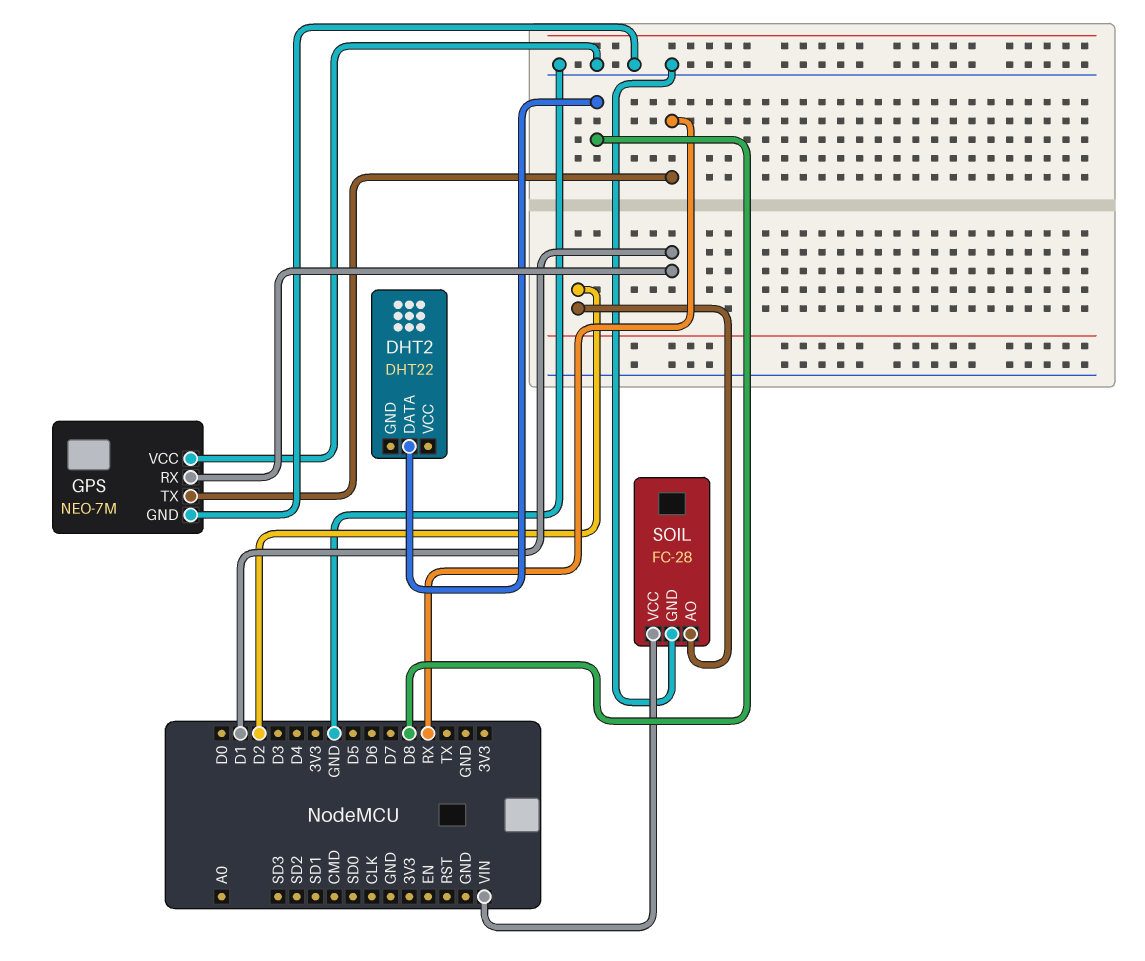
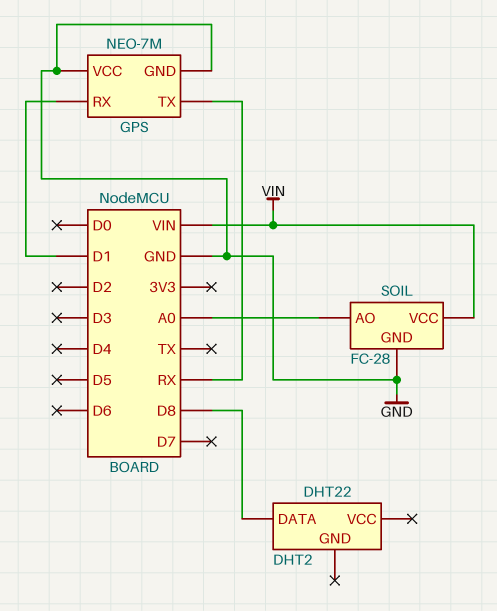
SOIL pin AO: D2 -> A0

